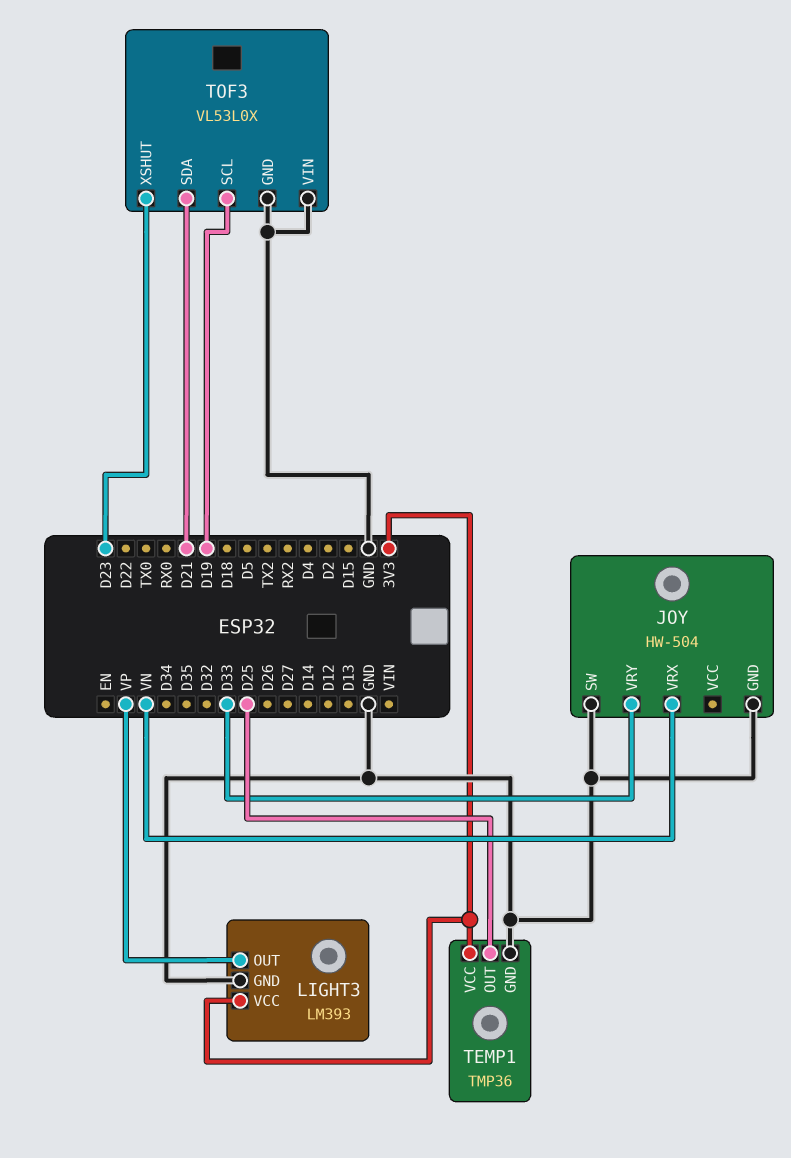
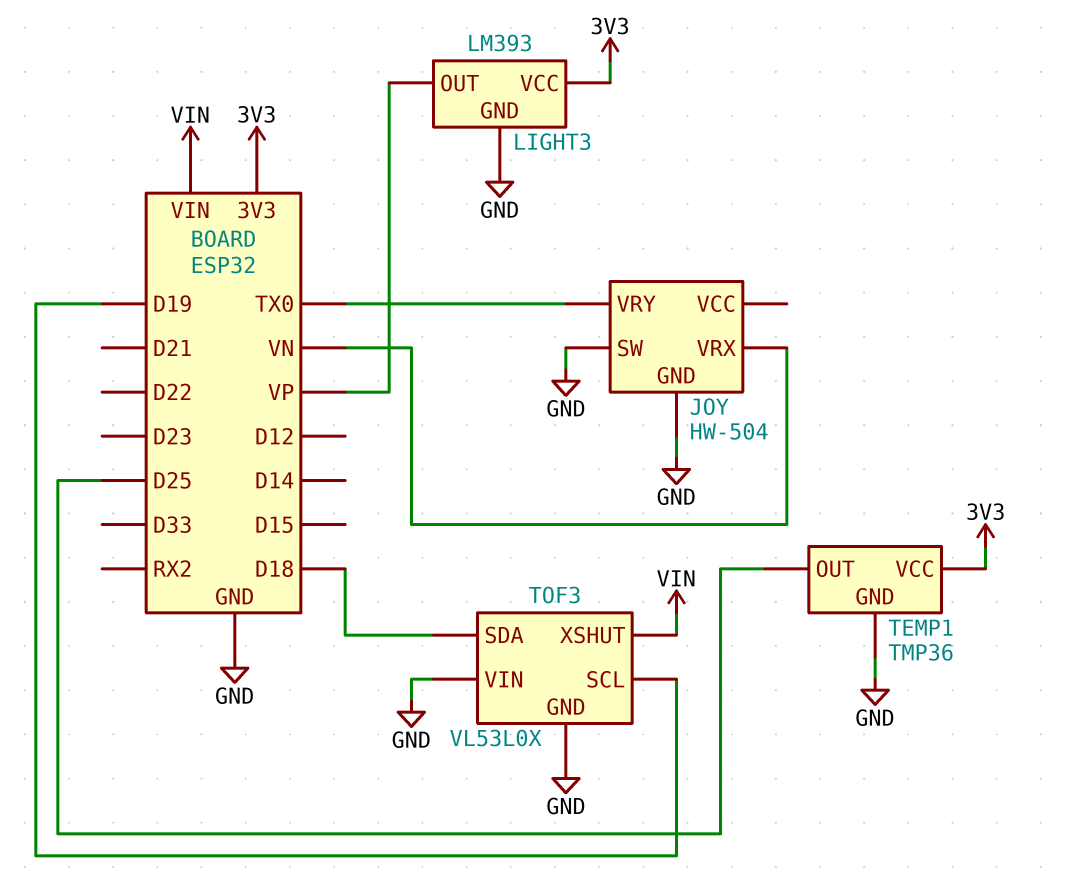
JOY pin VRY: D33 -> TX0
TOF3 pin SDA: D21 -> D18
TOF3 pin XSHUT: D23 -> VIN

